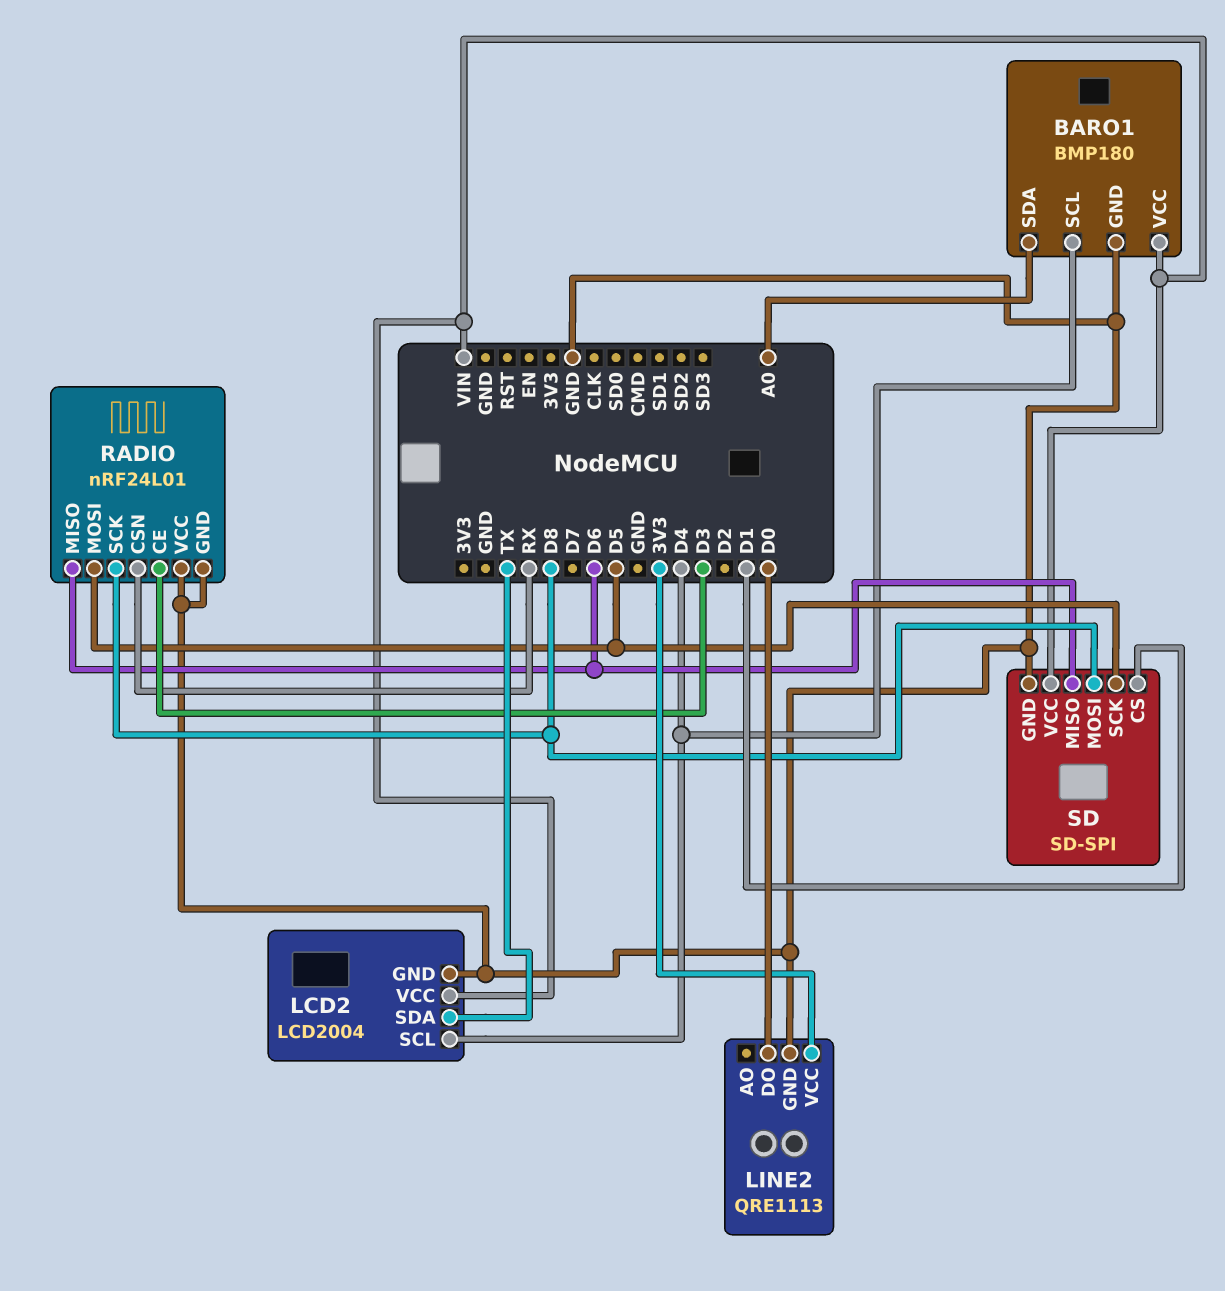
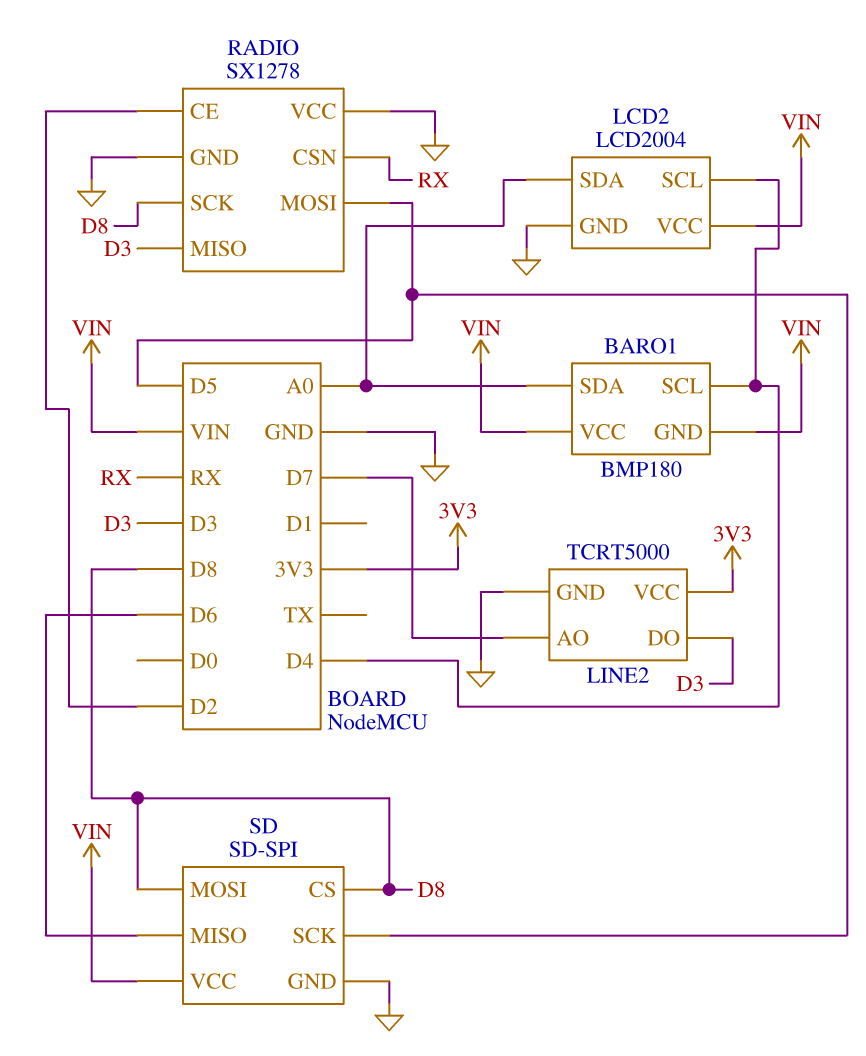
BARO1 pin GND: GND -> VIN
LCD2 pin SDA: TX -> A0
LINE2: QRE1113 -> TCRT5000
LINE2 pin AO: none -> D7
LINE2 pin DO: D0 -> D3
RADIO: nRF24L01 -> SX1278
RADIO pin CE: D3 -> D2
RADIO pin MISO: D6 -> D3
SD pin CS: D1 -> D8

